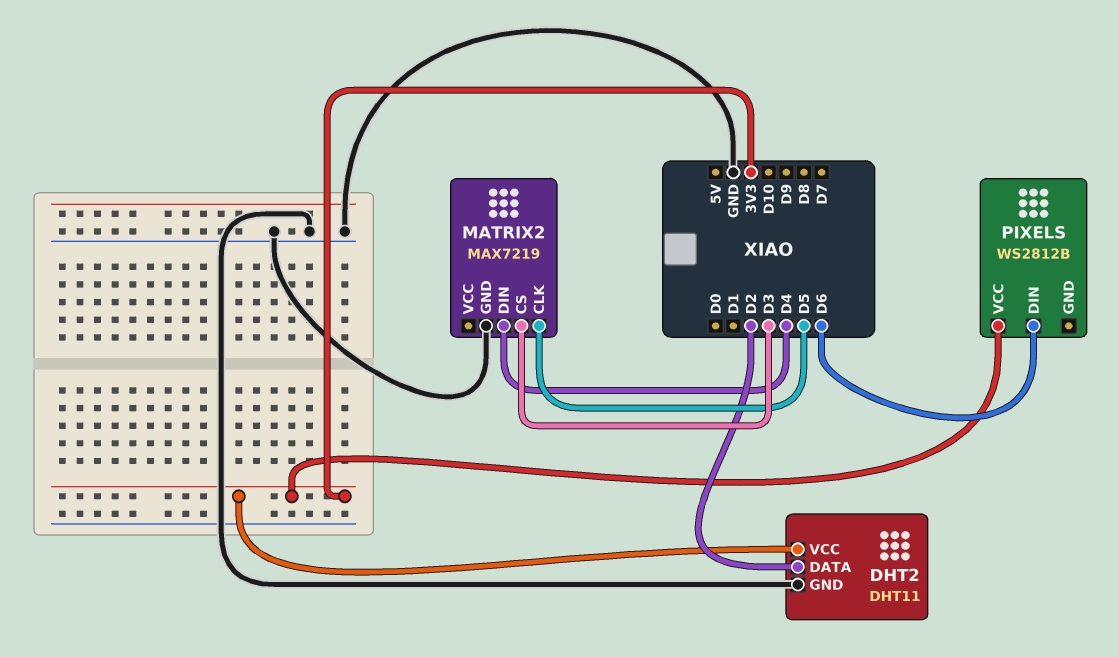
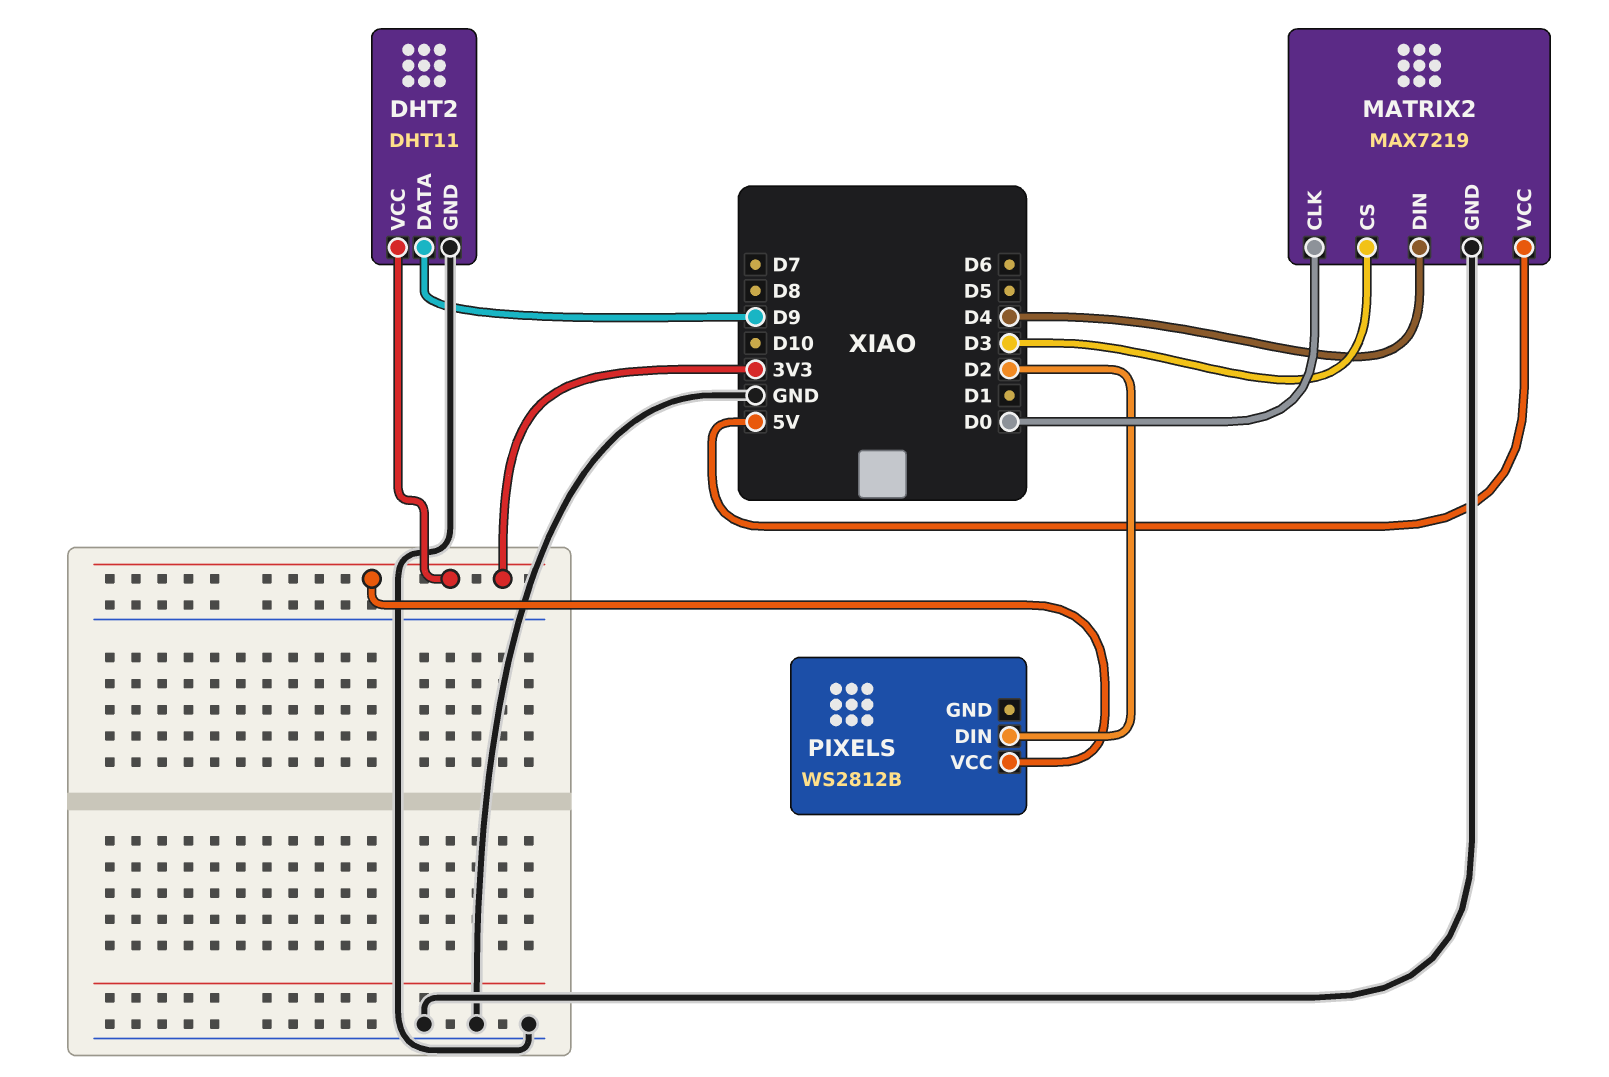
DHT2 pin DATA: D2 -> D9
MATRIX2 pin CLK: D5 -> D0
MATRIX2 pin VCC: none -> 5V
PIXELS pin DIN: D6 -> D2

